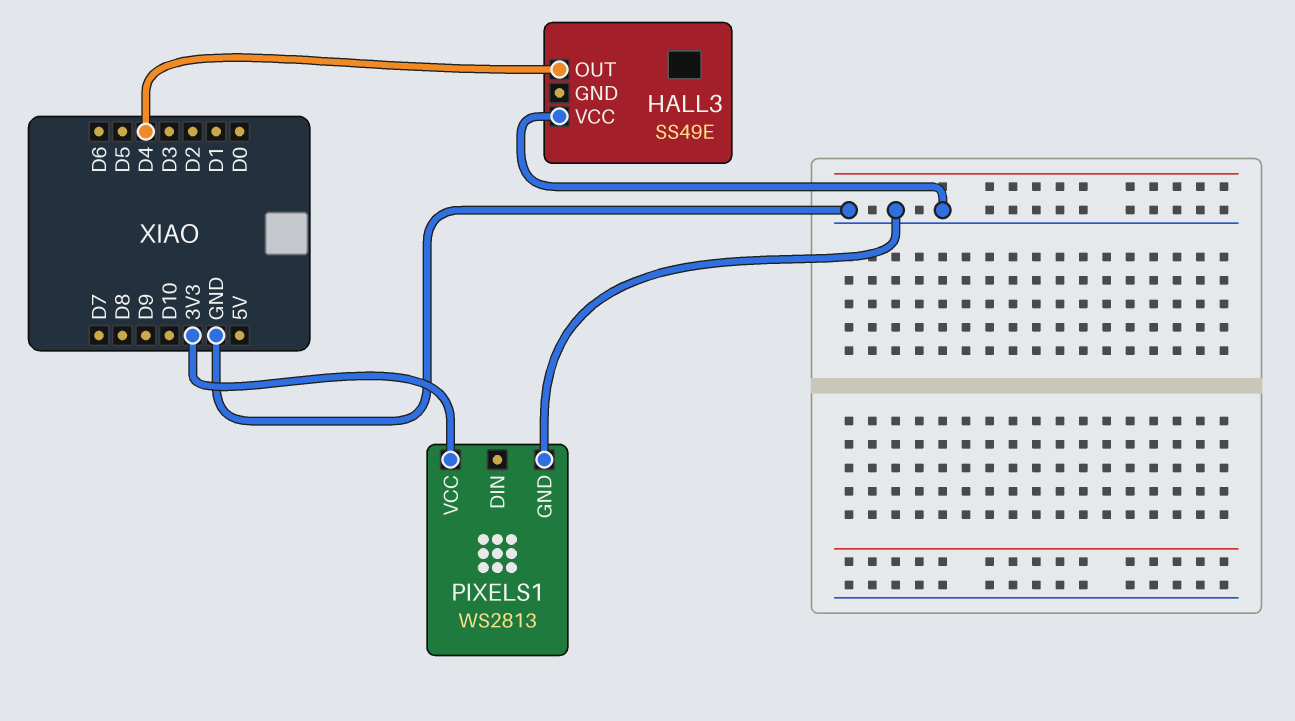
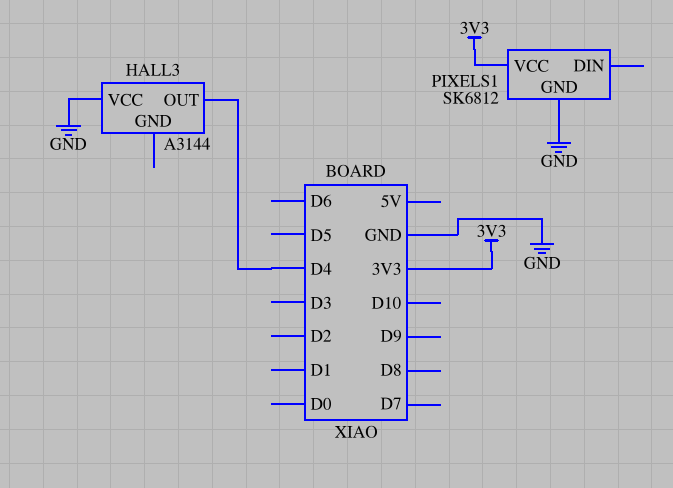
HALL3: SS49E -> A3144
PIXELS1: WS2813 -> SK6812

